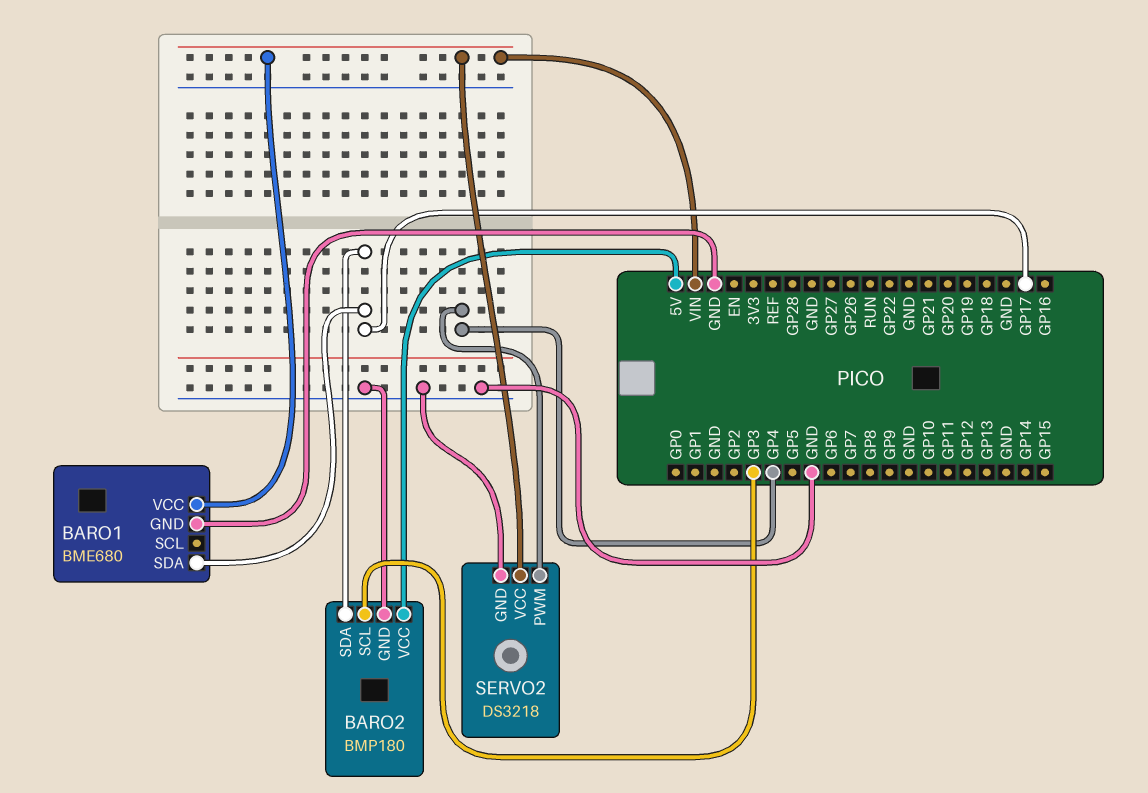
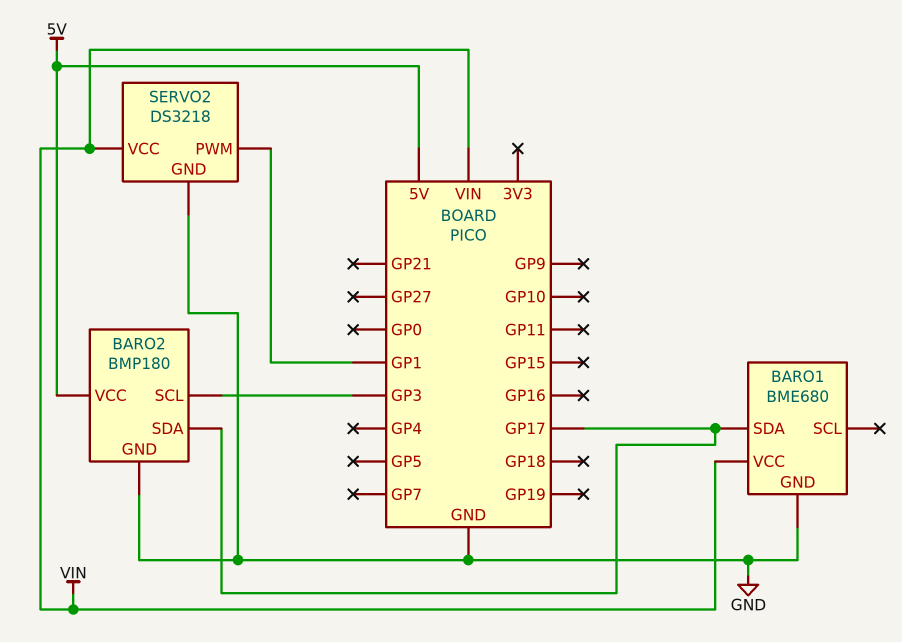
SERVO2 pin PWM: GP4 -> GP1

